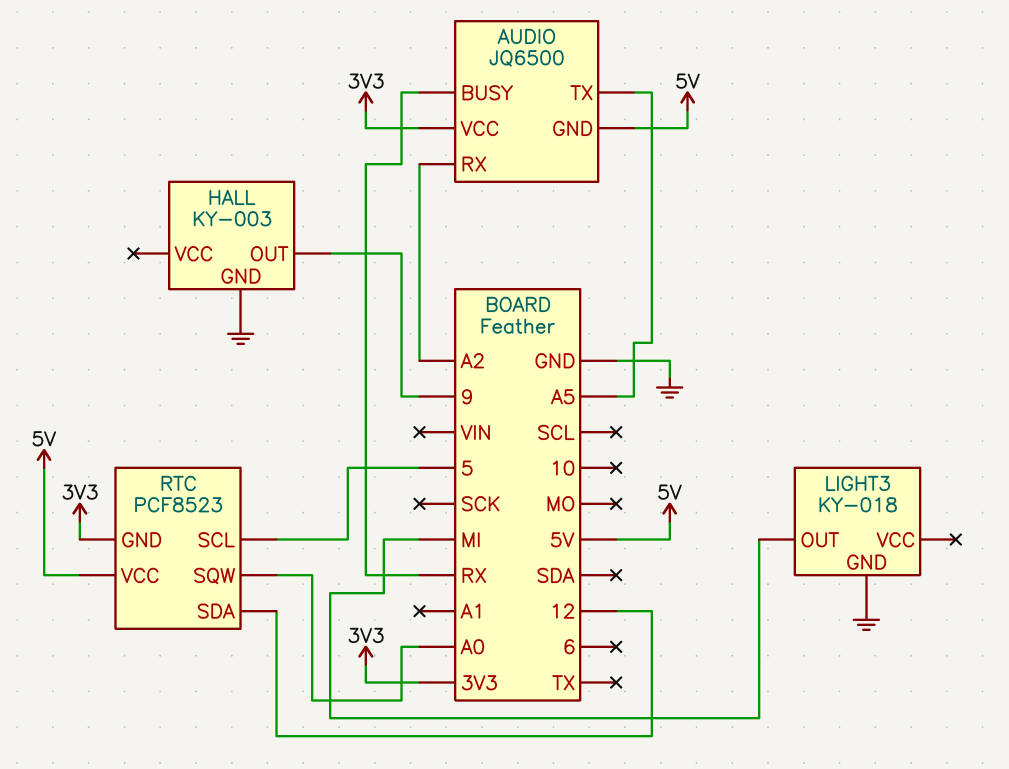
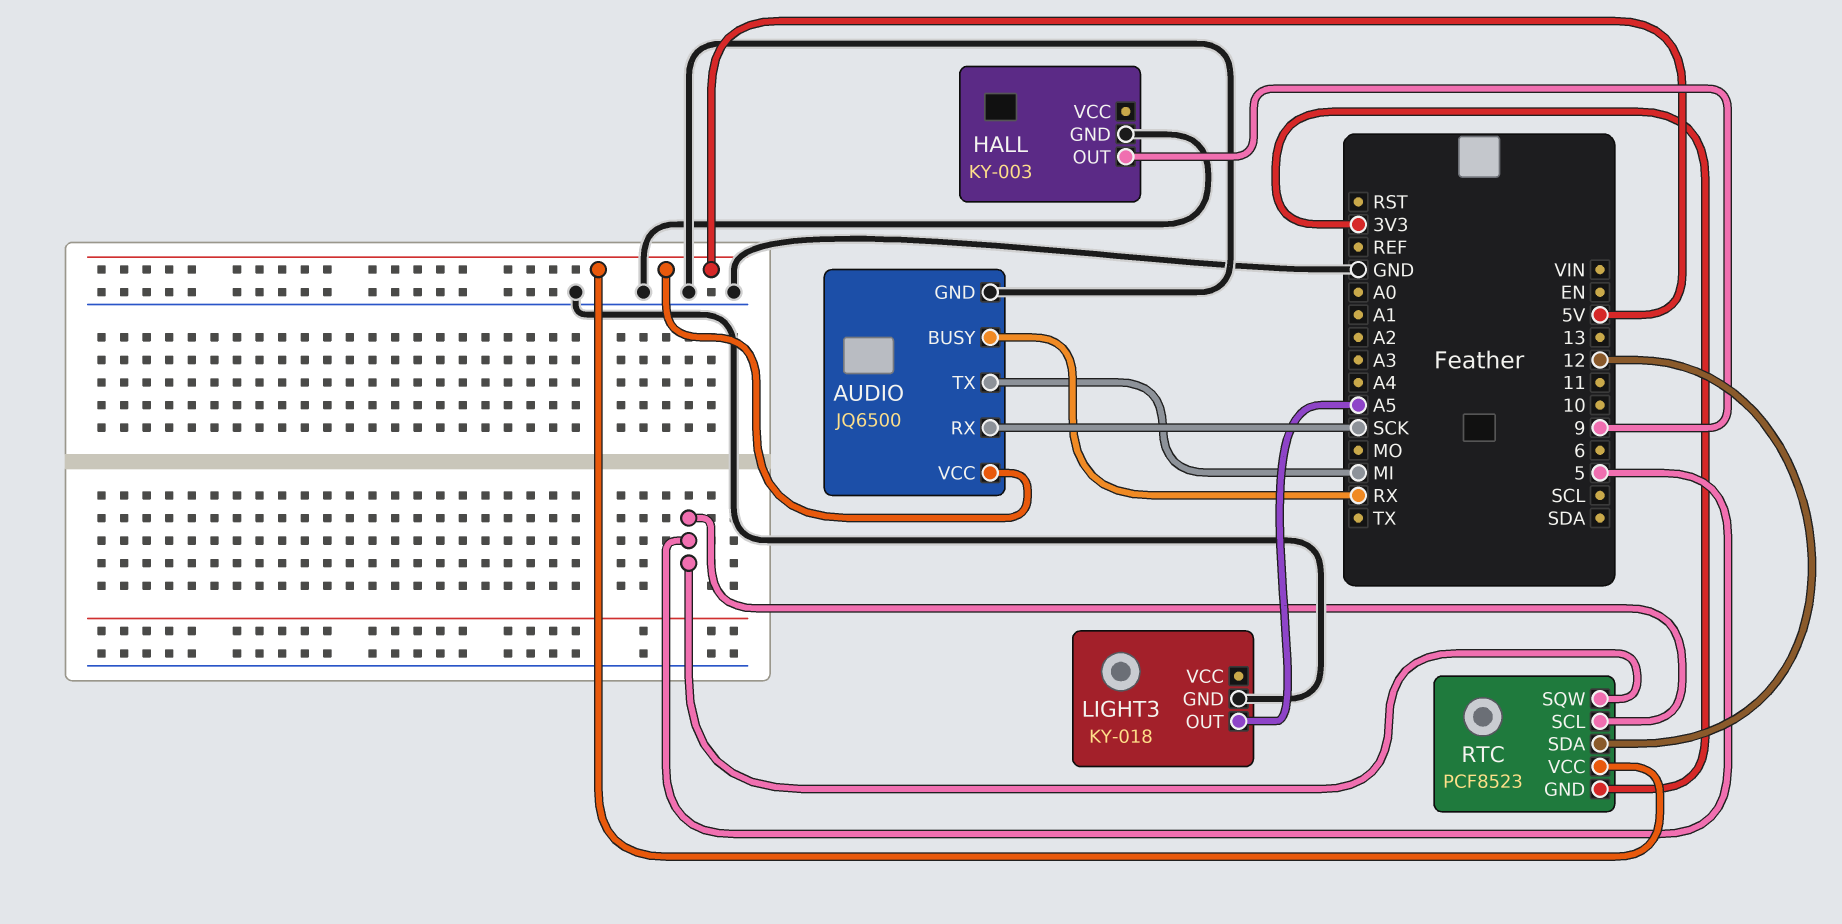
AUDIO pin GND: 5V -> GND
AUDIO pin RX: A2 -> SCK
AUDIO pin TX: A5 -> MI
AUDIO pin VCC: 3V3 -> 5V
LIGHT3 pin OUT: MI -> A5
RTC pin SQW: A0 -> 5

